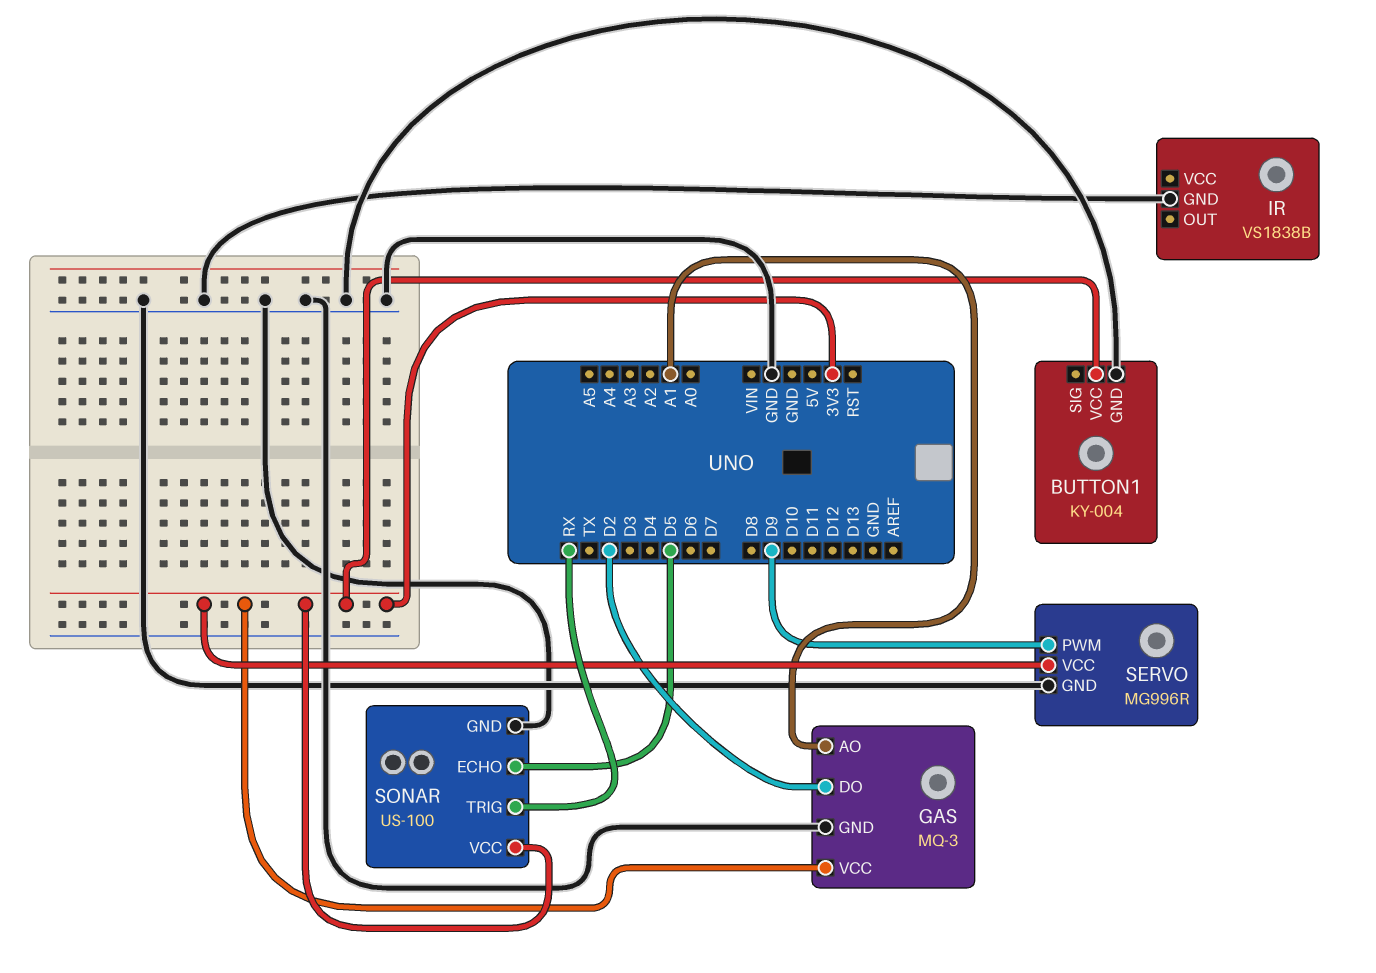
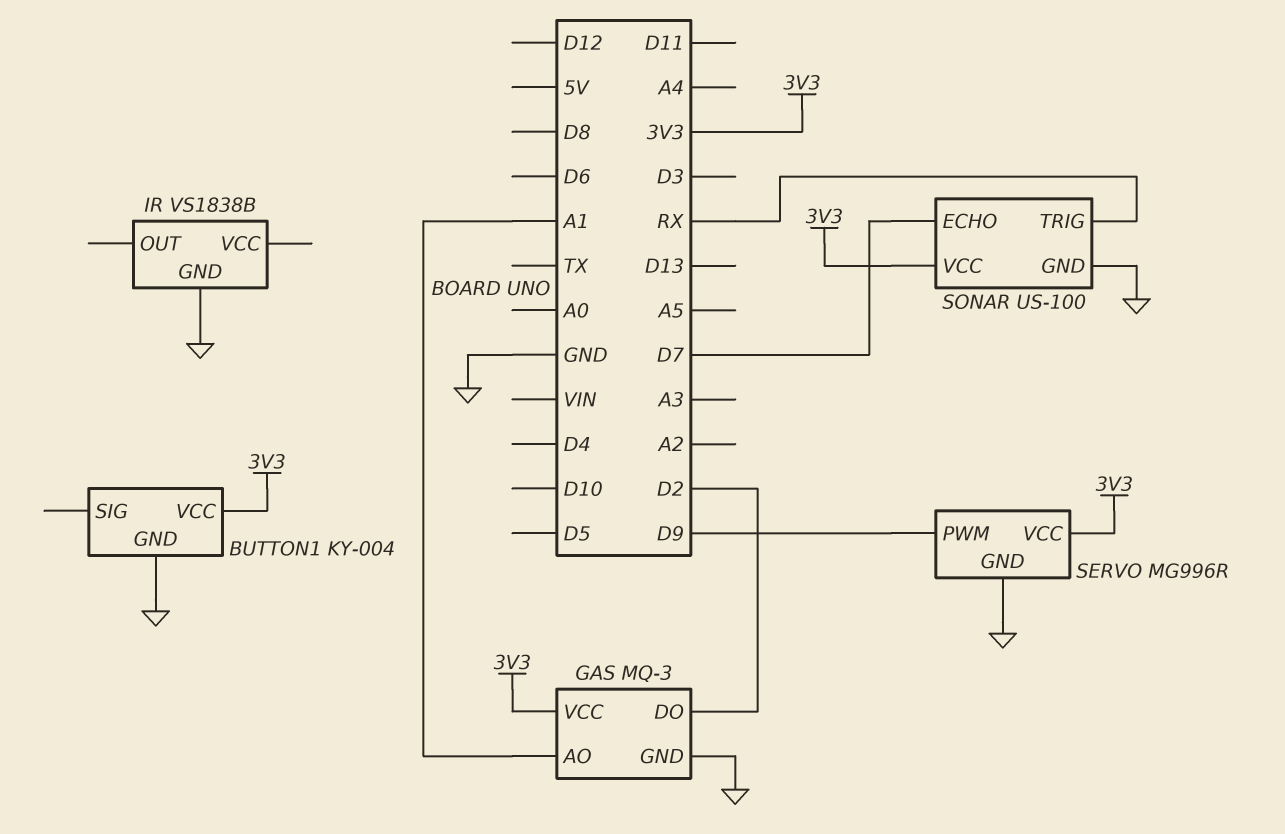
SONAR pin ECHO: D5 -> D7

